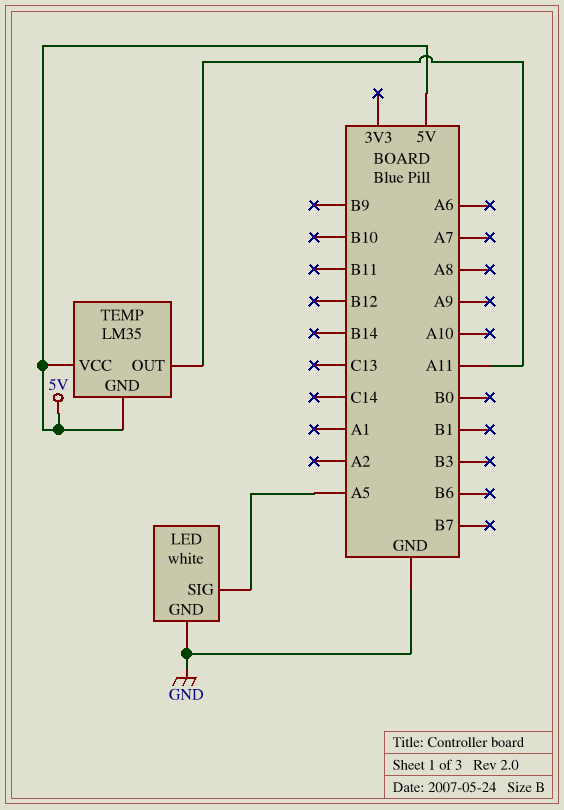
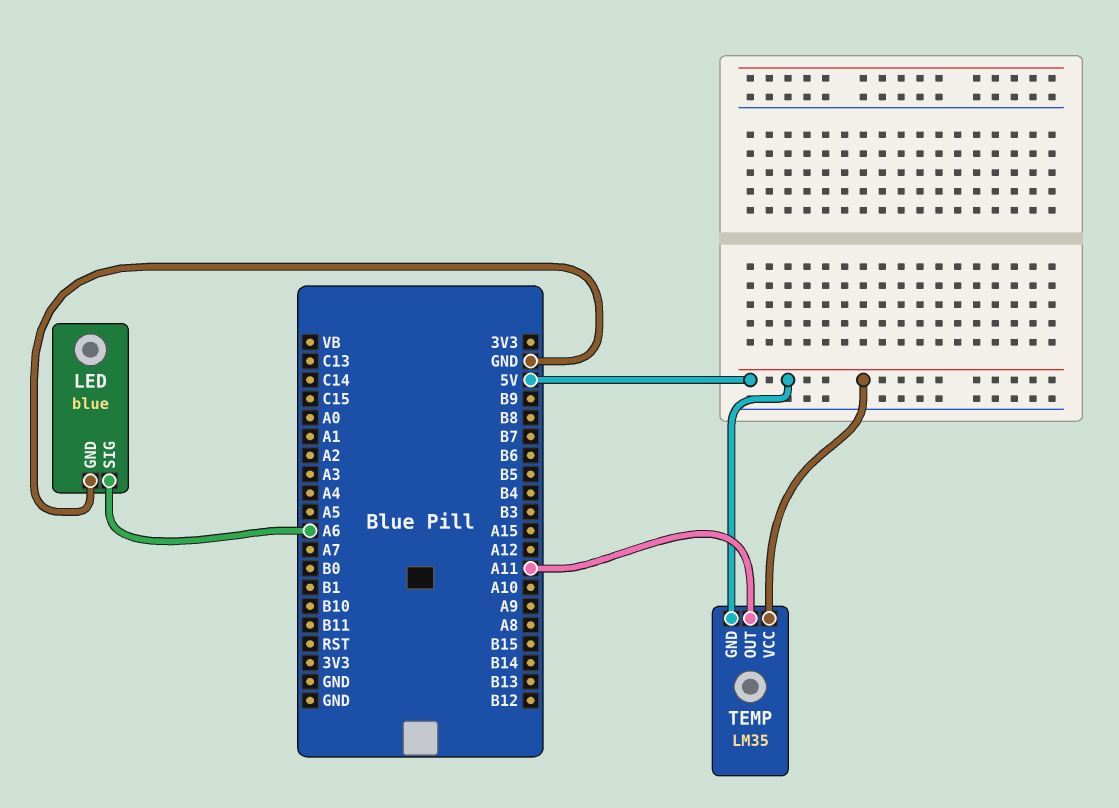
LED: white -> blue
LED pin SIG: A5 -> A6

